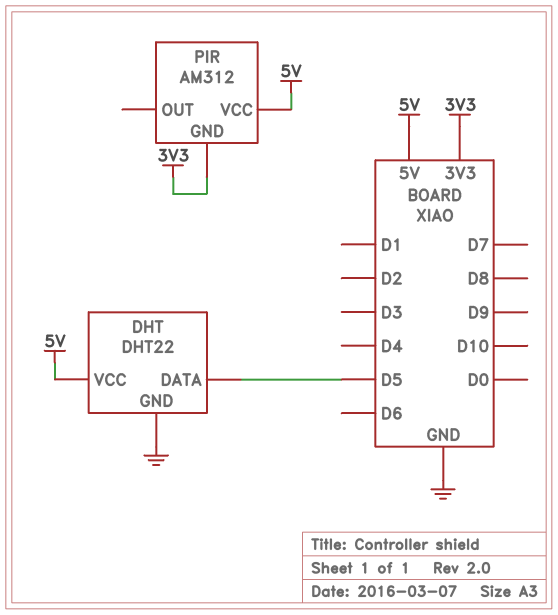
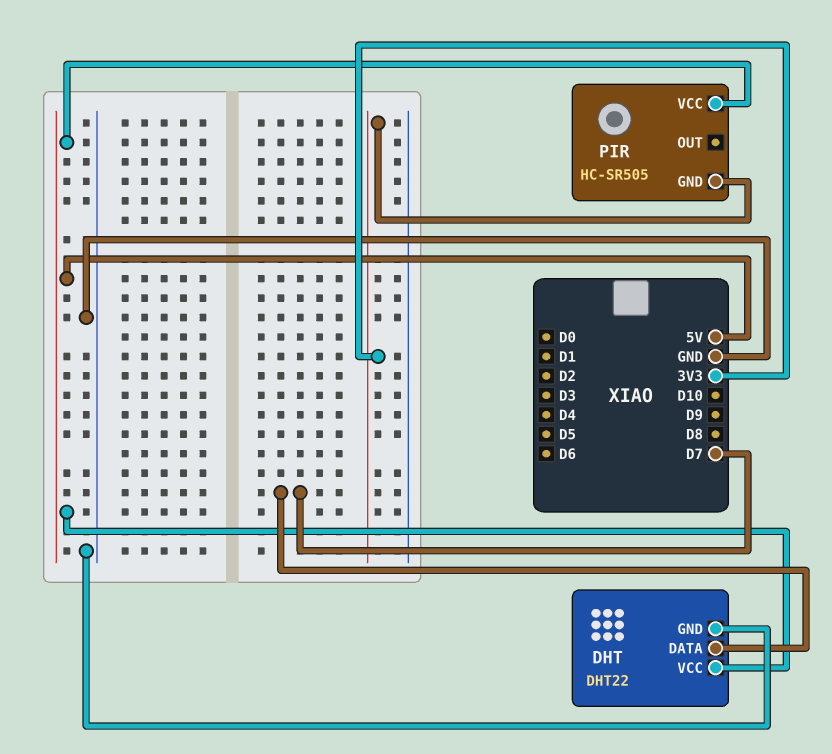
DHT pin DATA: D5 -> D7
PIR: AM312 -> HC-SR505

